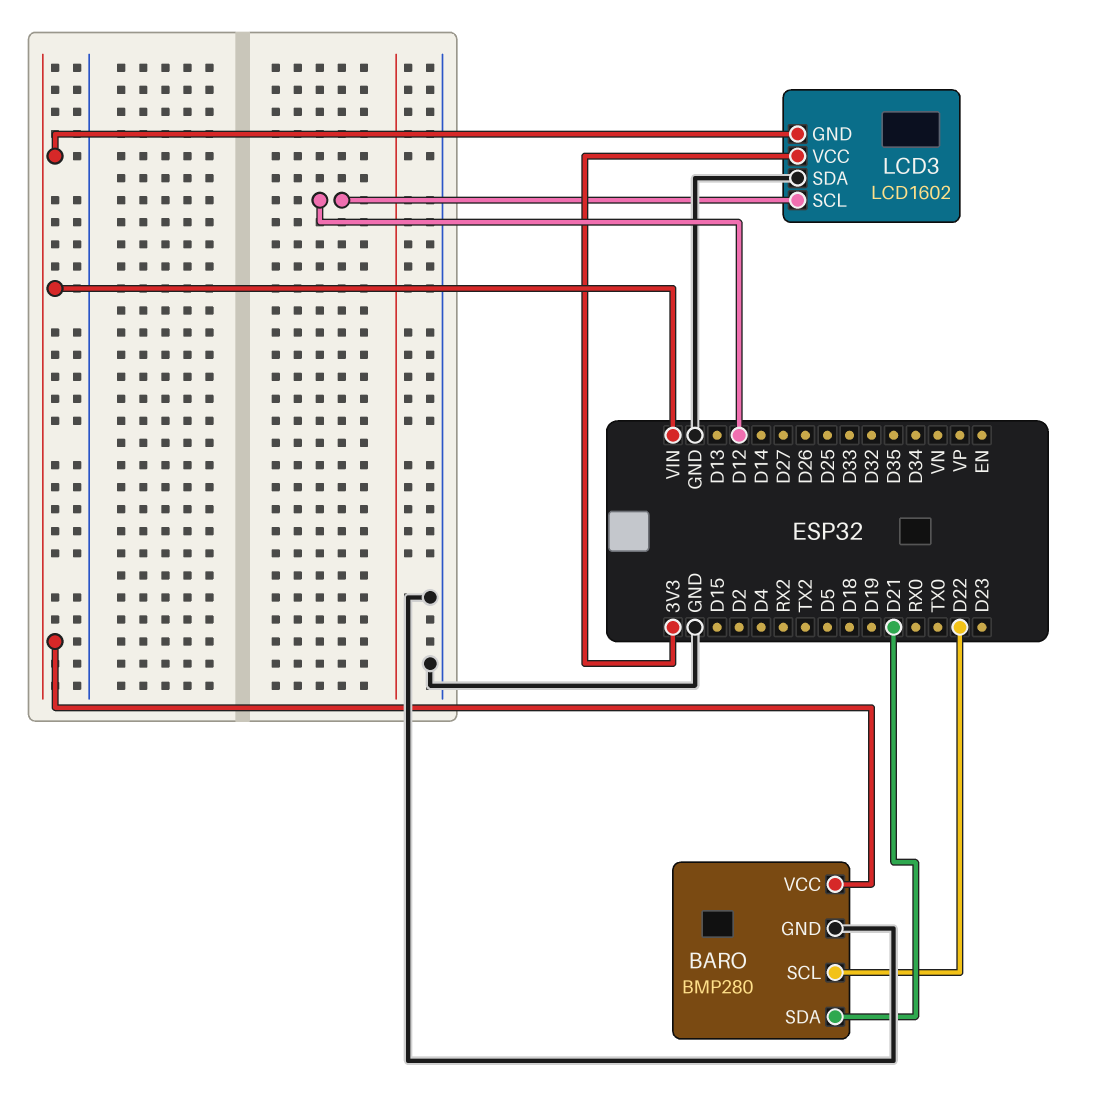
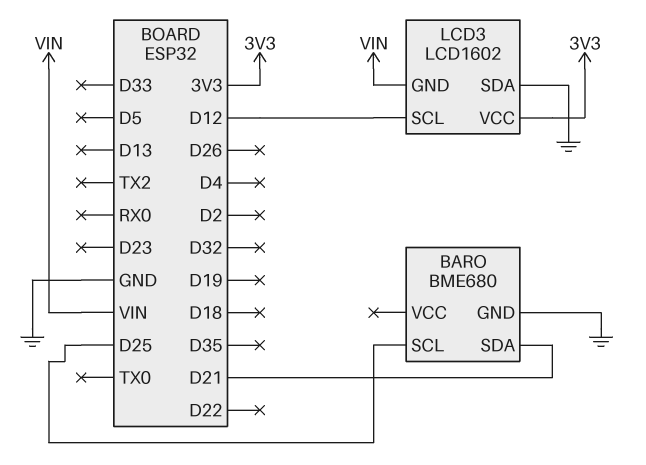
BARO: BMP280 -> BME680
BARO pin SCL: D22 -> D25
BARO pin VCC: VIN -> none

